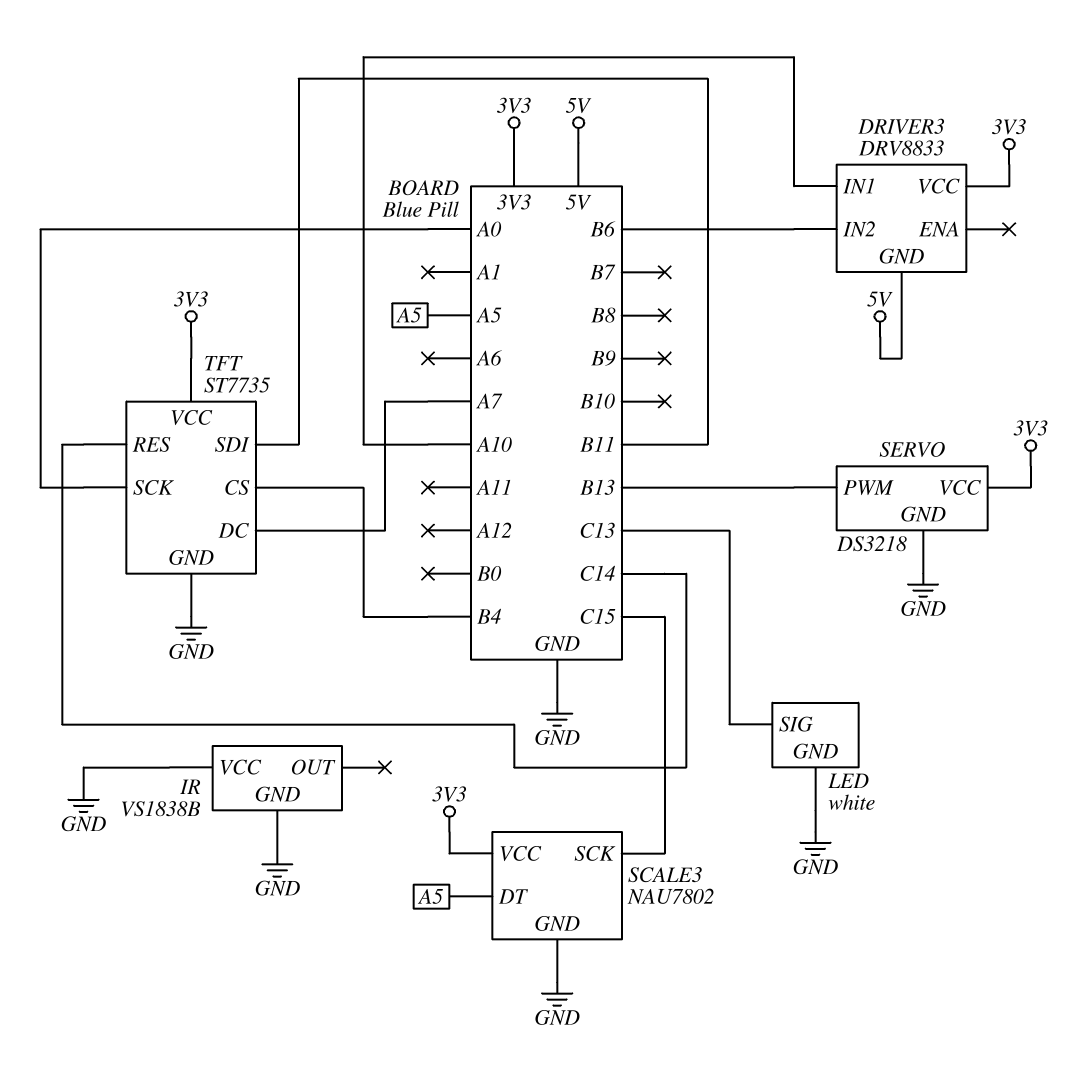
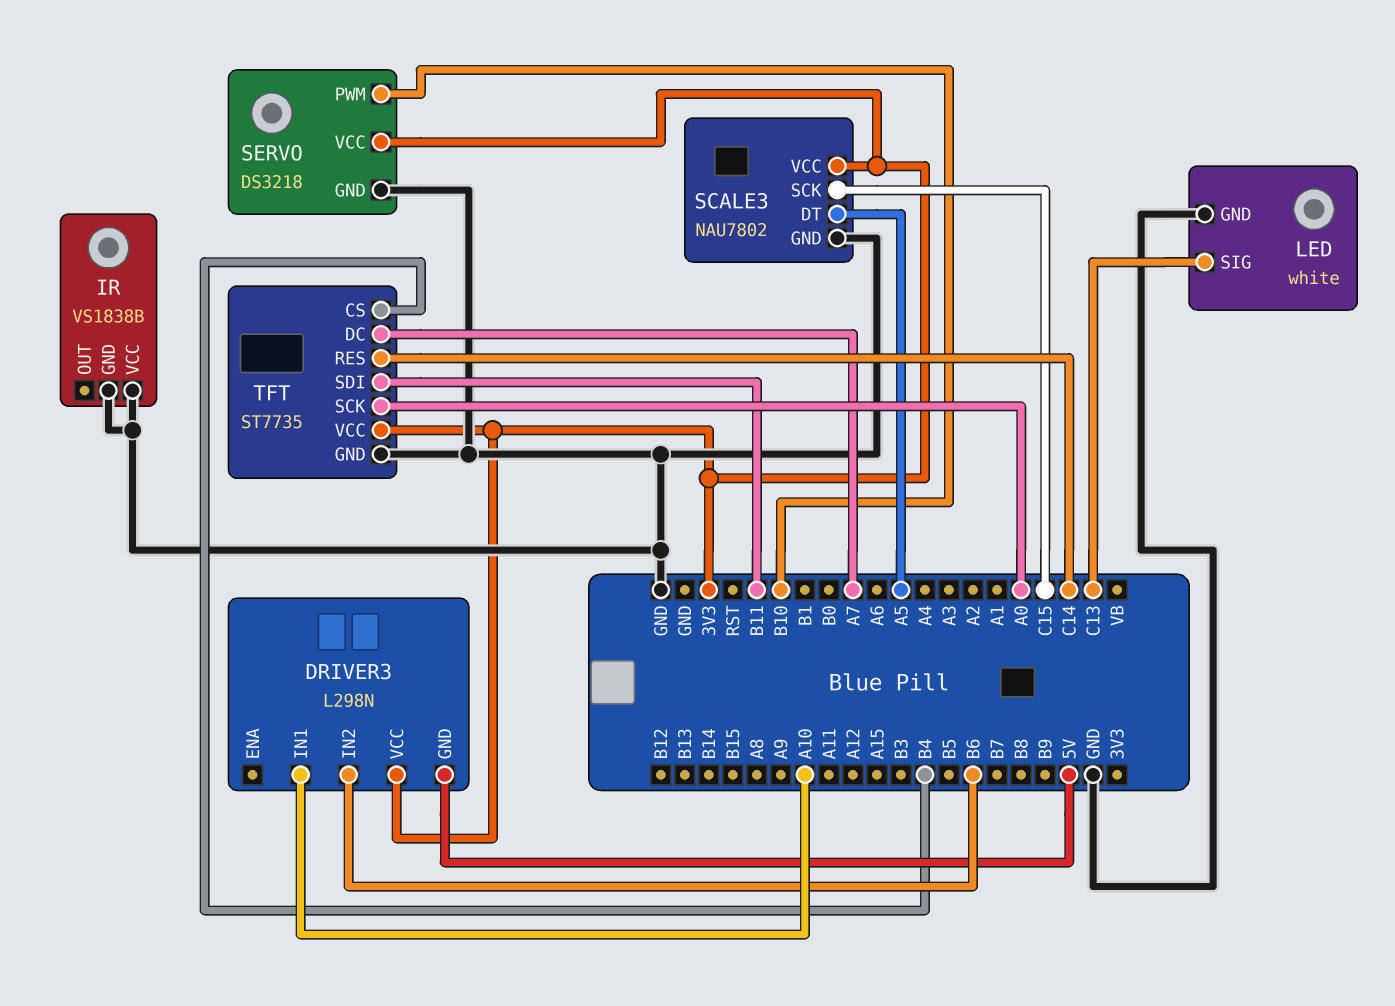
DRIVER3: DRV8833 -> L298N
SERVO pin PWM: B13 -> B10

